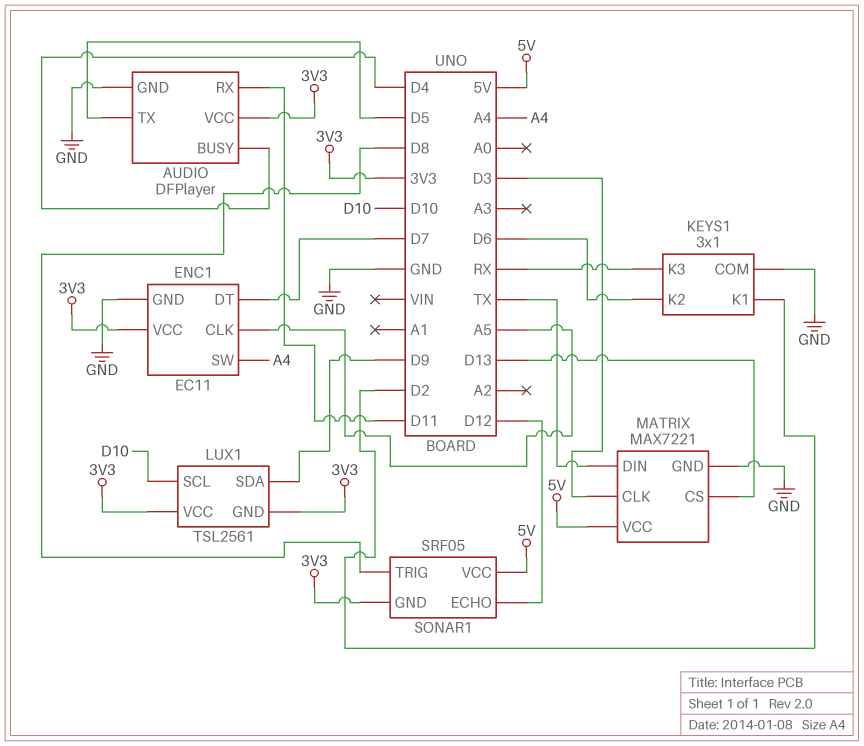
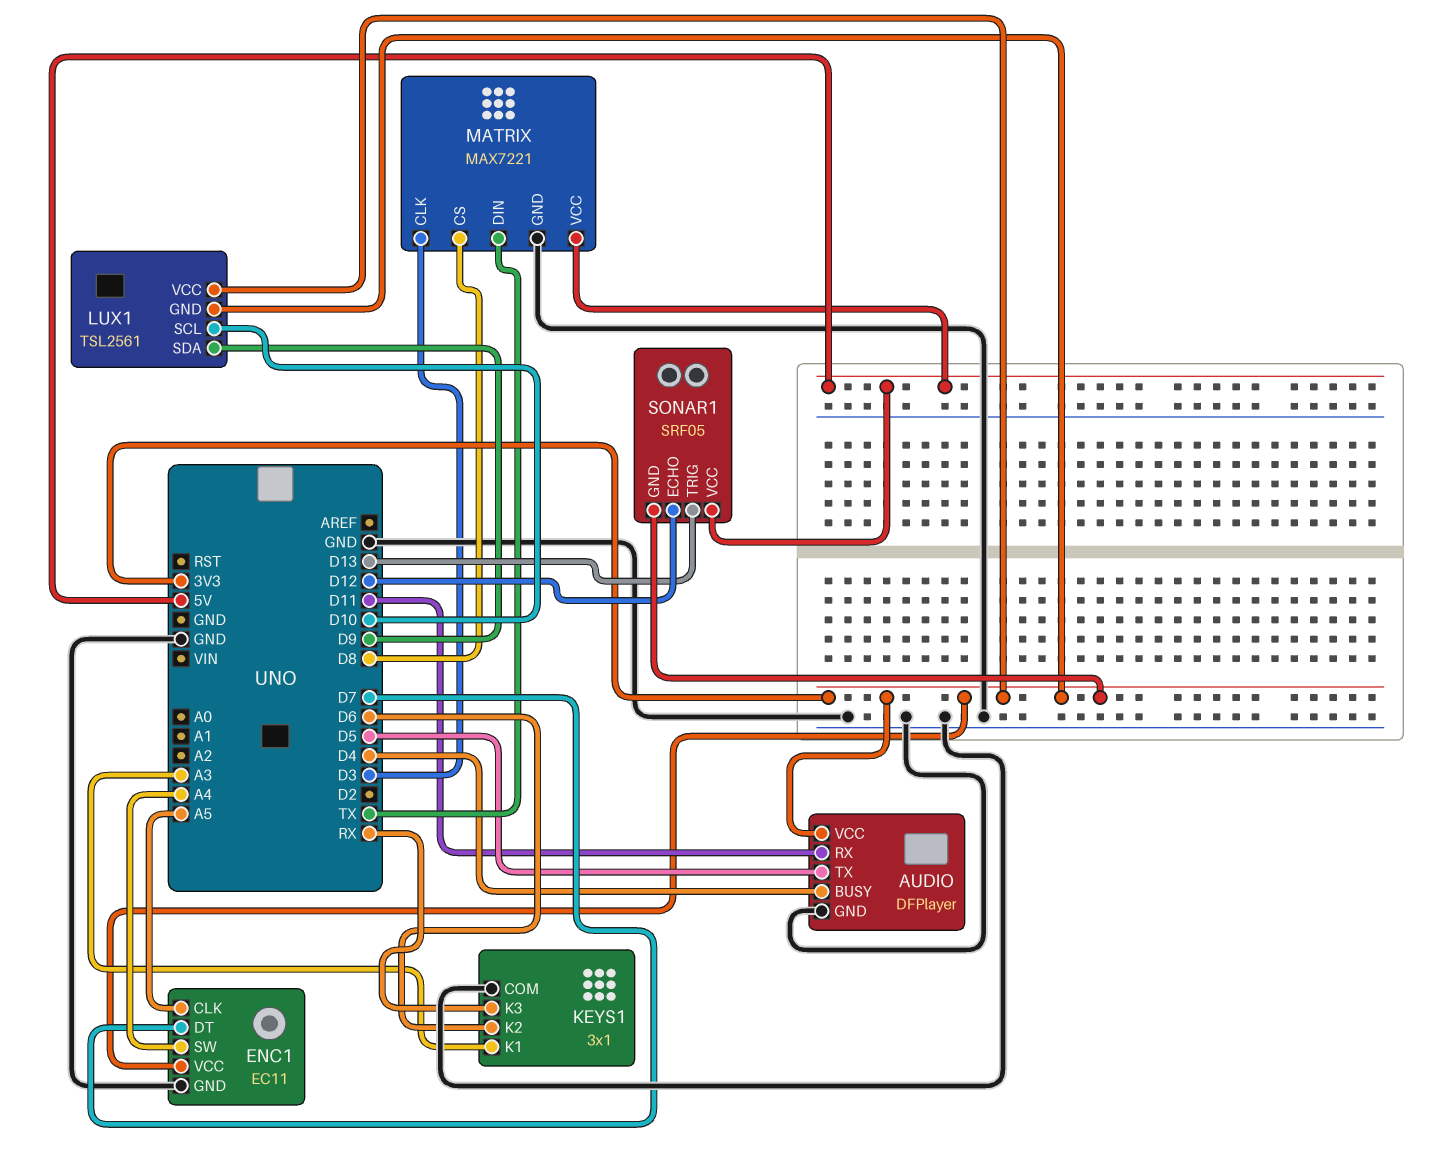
KEYS1 pin K1: D2 -> A3
MATRIX pin CS: D13 -> D8
SONAR1 pin TRIG: D8 -> D13

